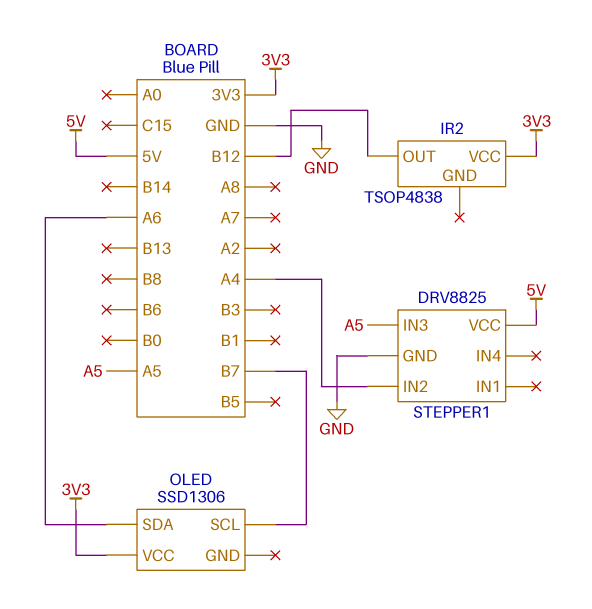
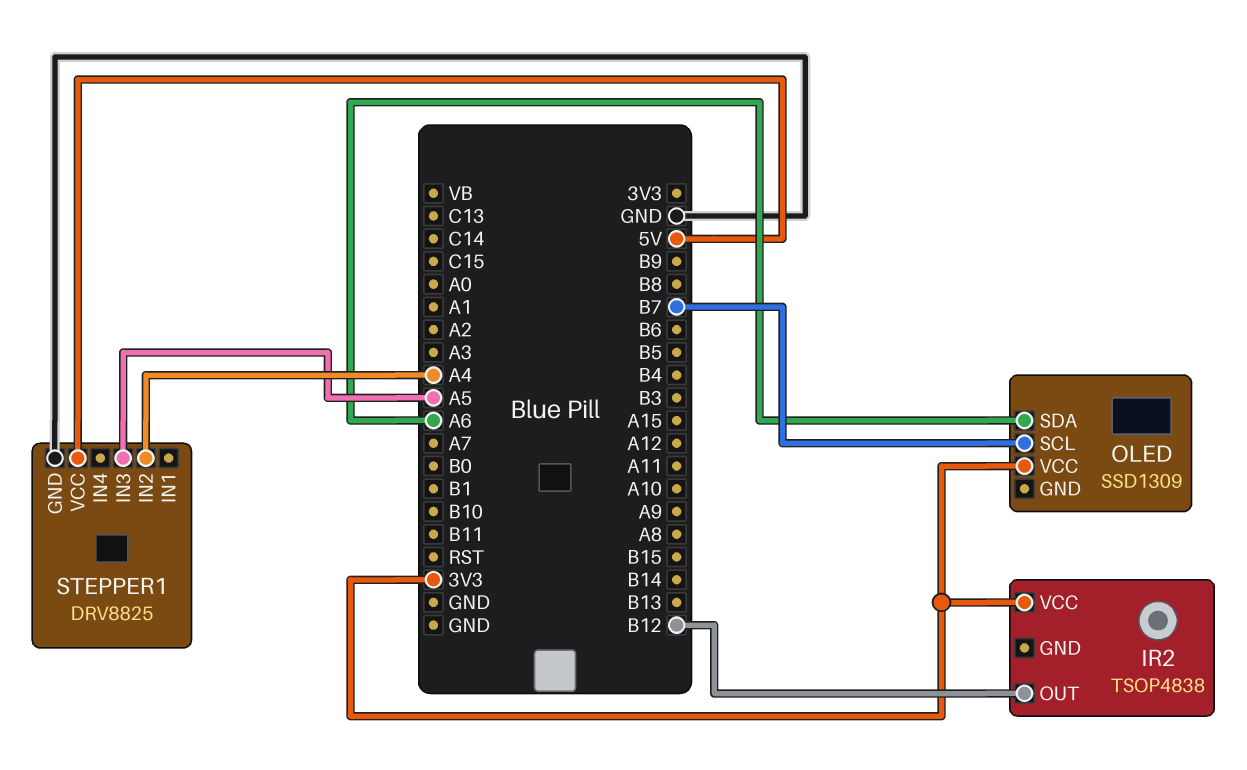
OLED: SSD1306 -> SSD1309

